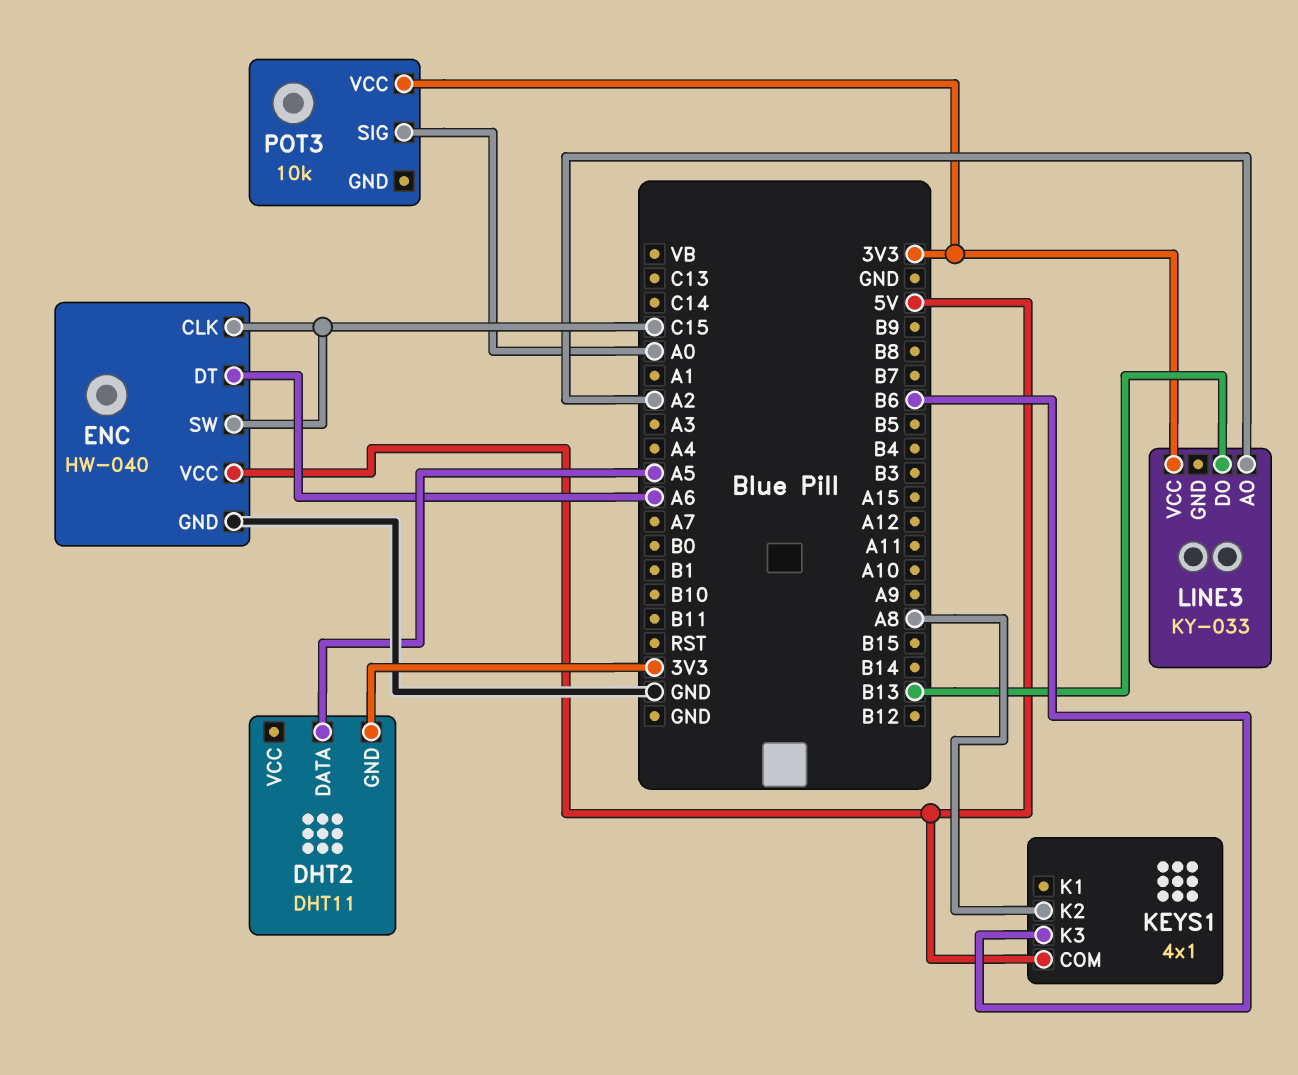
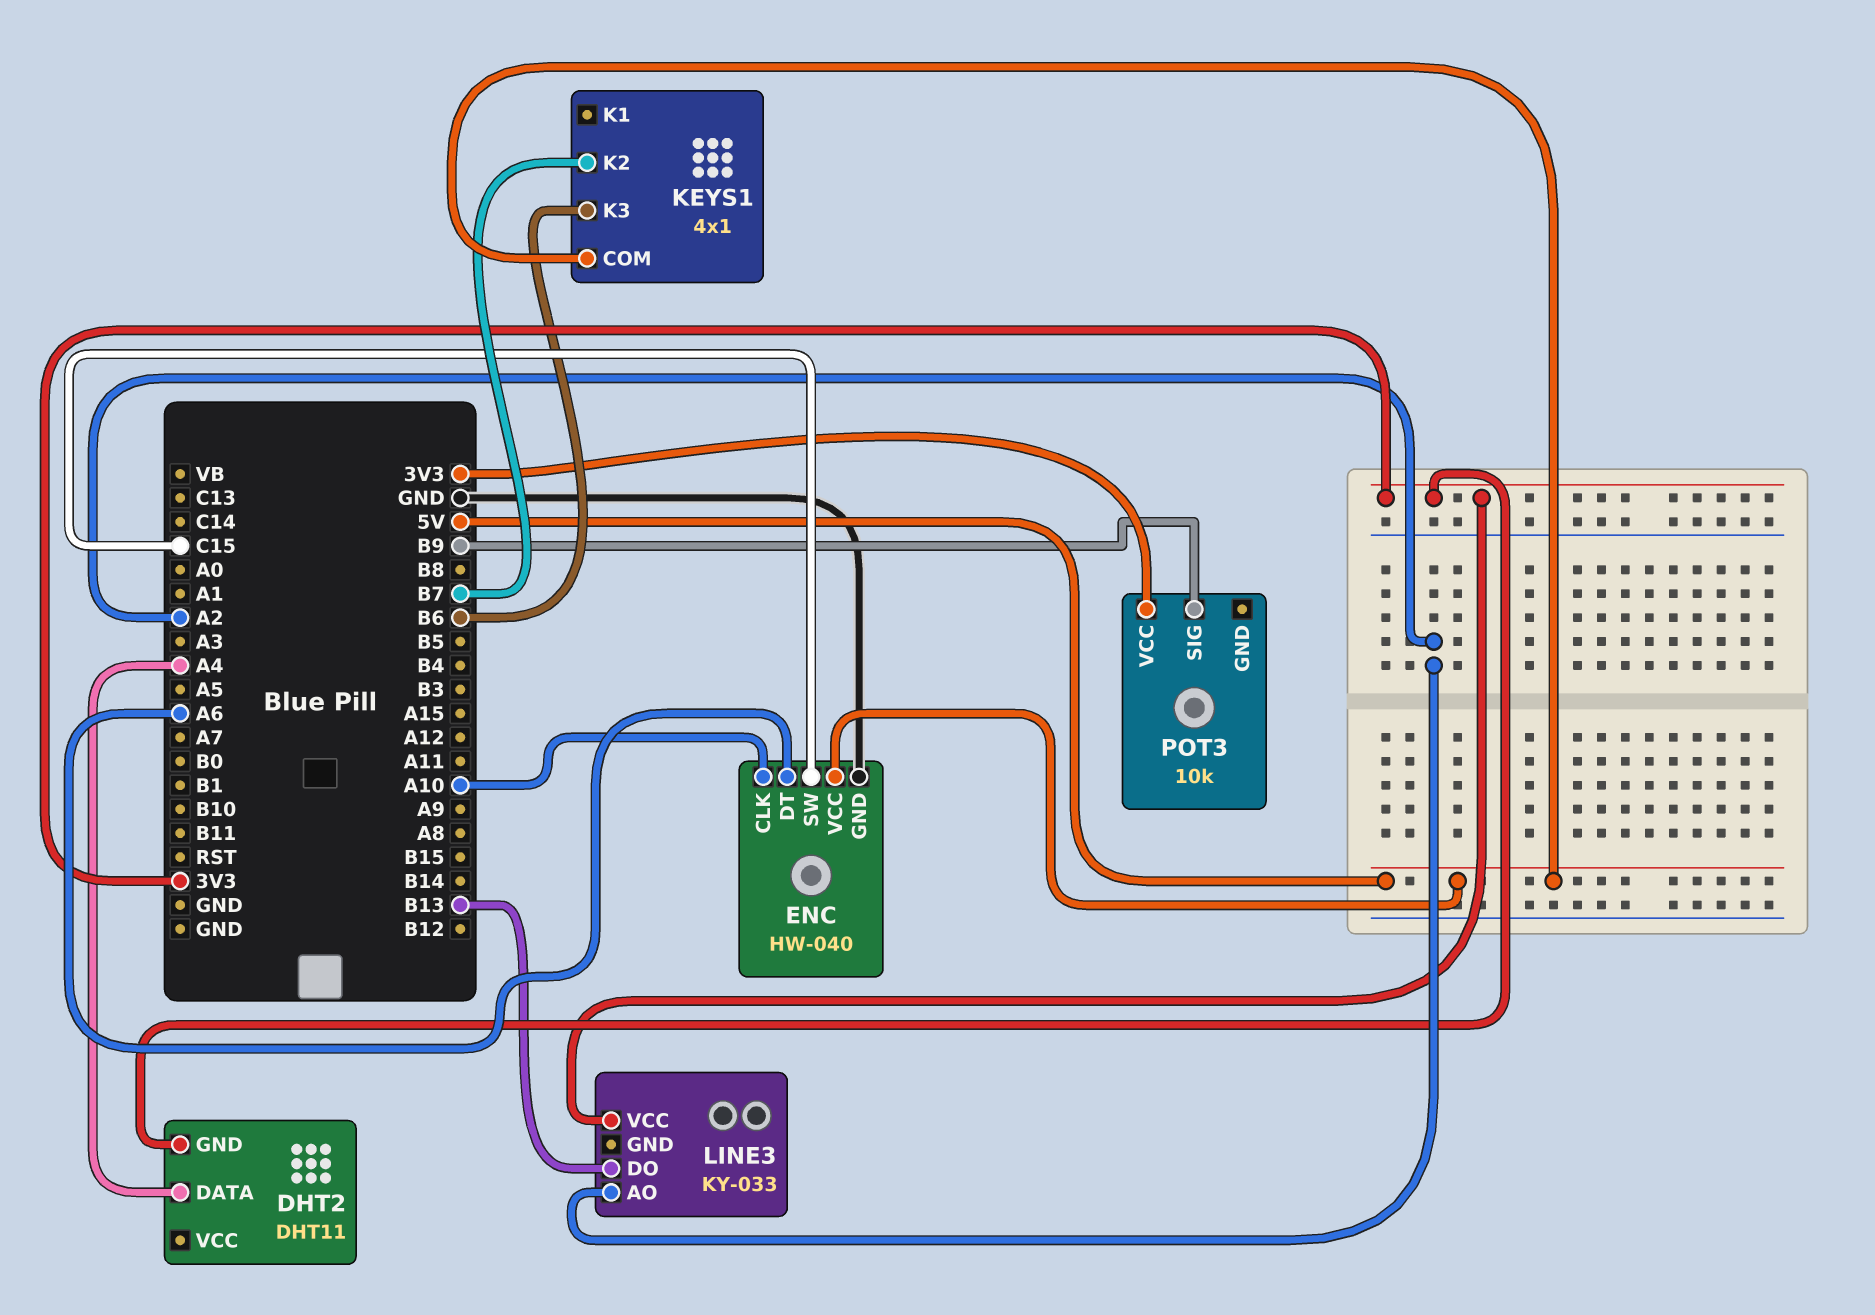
DHT2 pin DATA: A5 -> A4
ENC pin CLK: C15 -> A10
KEYS1 pin K2: A8 -> B7
POT3 pin SIG: A0 -> B9

